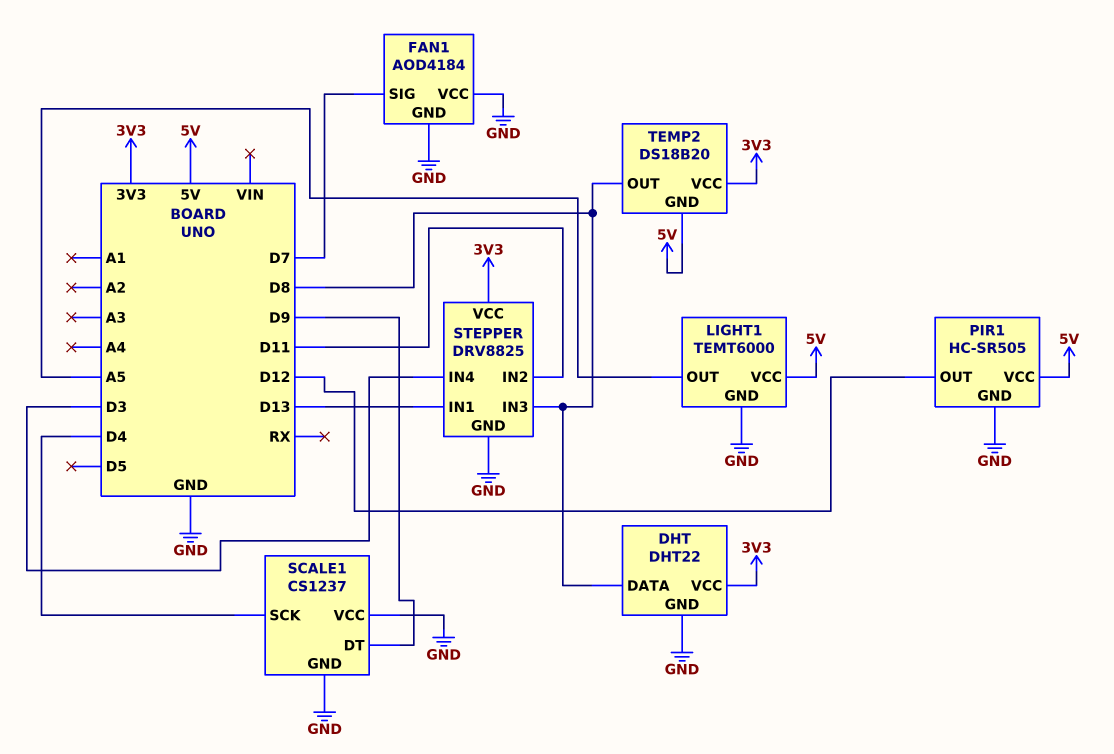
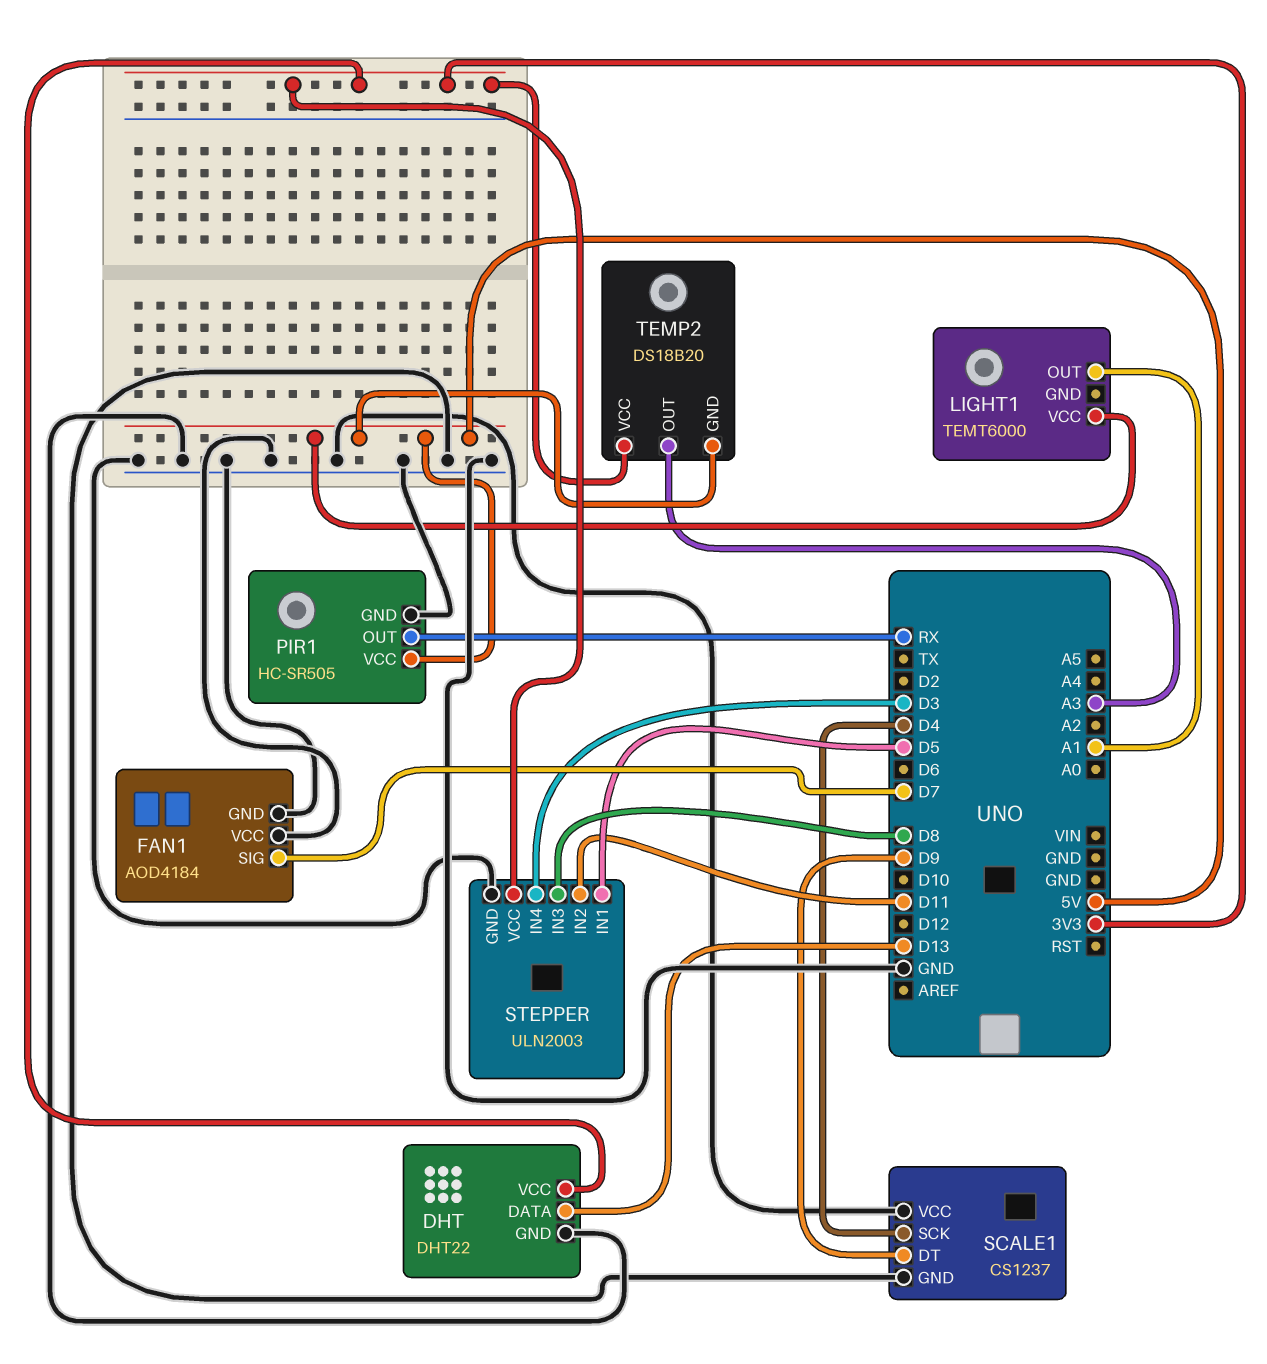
DHT pin DATA: D8 -> D13
LIGHT1 pin GND: GND -> none
LIGHT1 pin OUT: A5 -> A1
PIR1 pin OUT: D12 -> RX
STEPPER: DRV8825 -> ULN2003
STEPPER pin IN1: D13 -> D5
TEMP2 pin OUT: D8 -> A3

